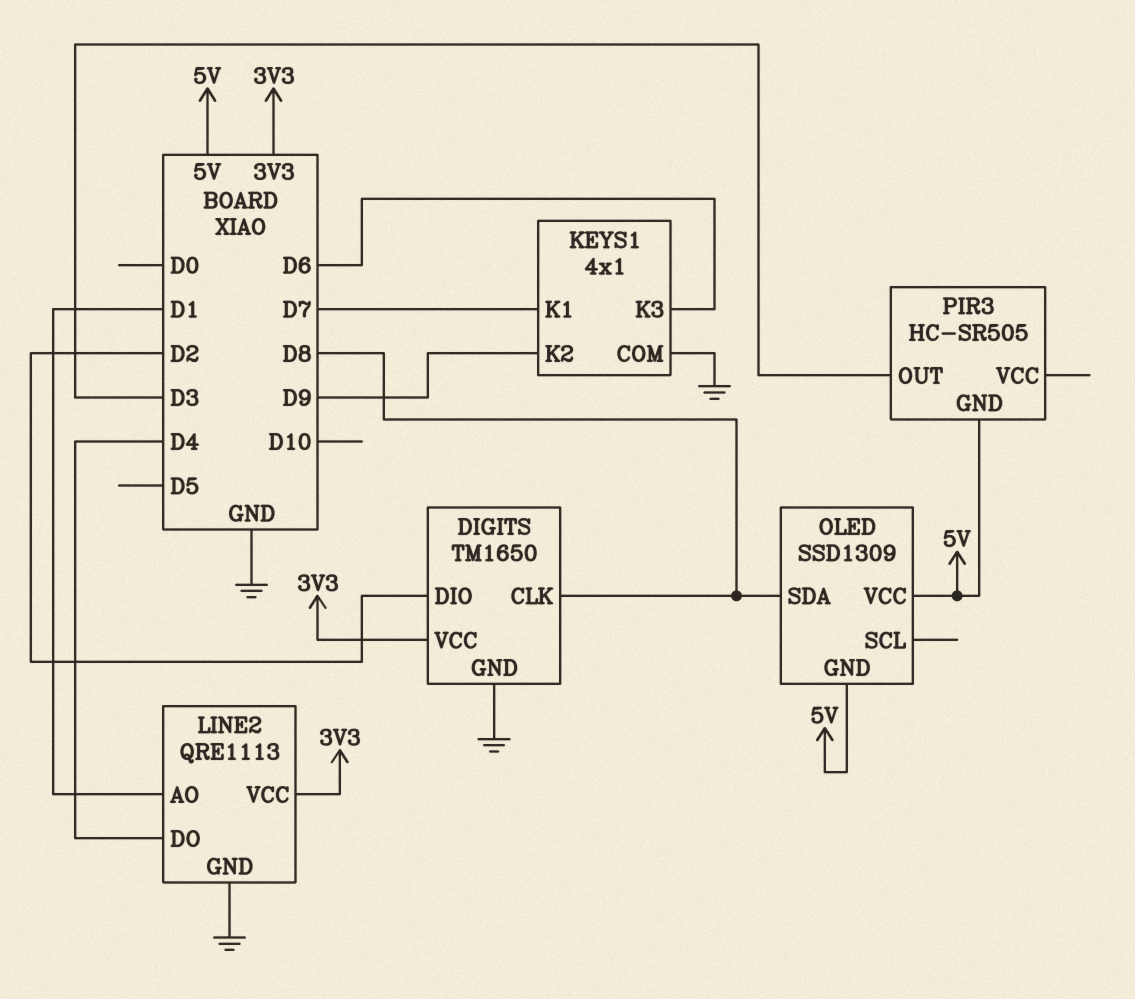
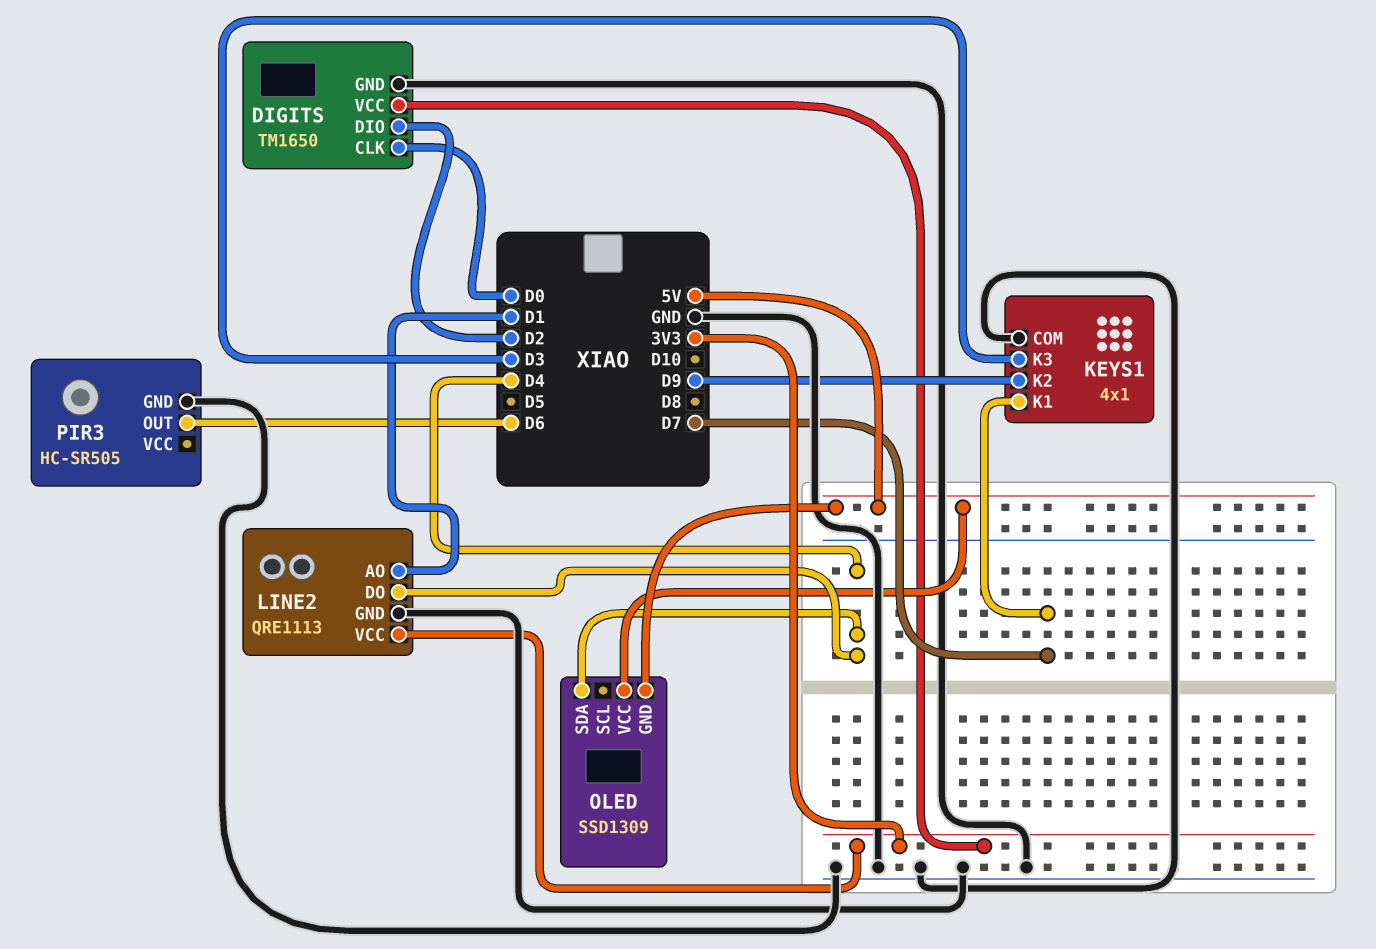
DIGITS pin CLK: D8 -> D0
KEYS1 pin K3: D6 -> D3
OLED pin SDA: D8 -> D4
PIR3 pin GND: 5V -> GND
PIR3 pin OUT: D3 -> D6

